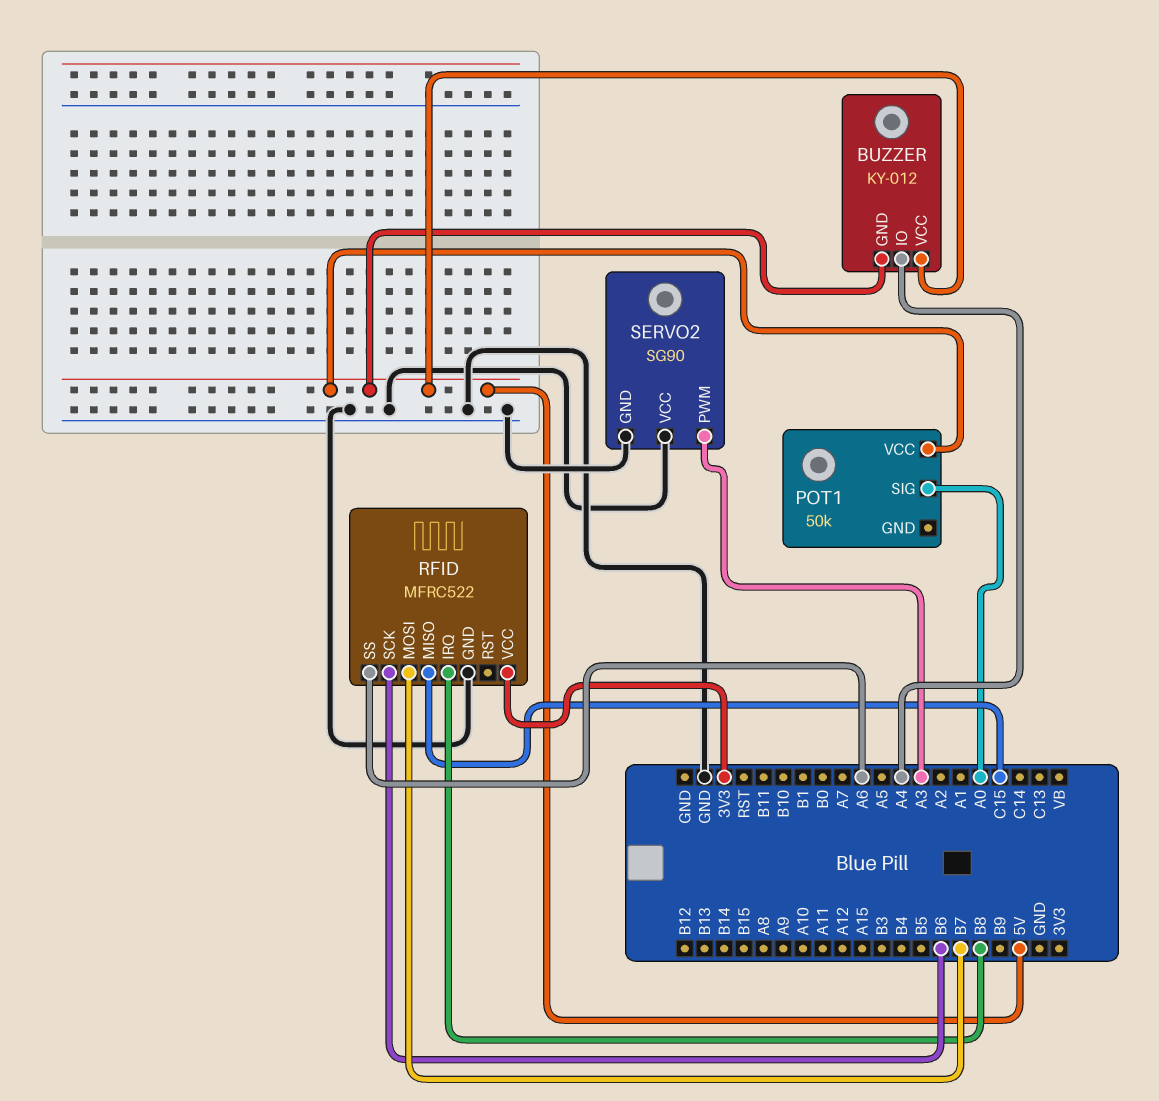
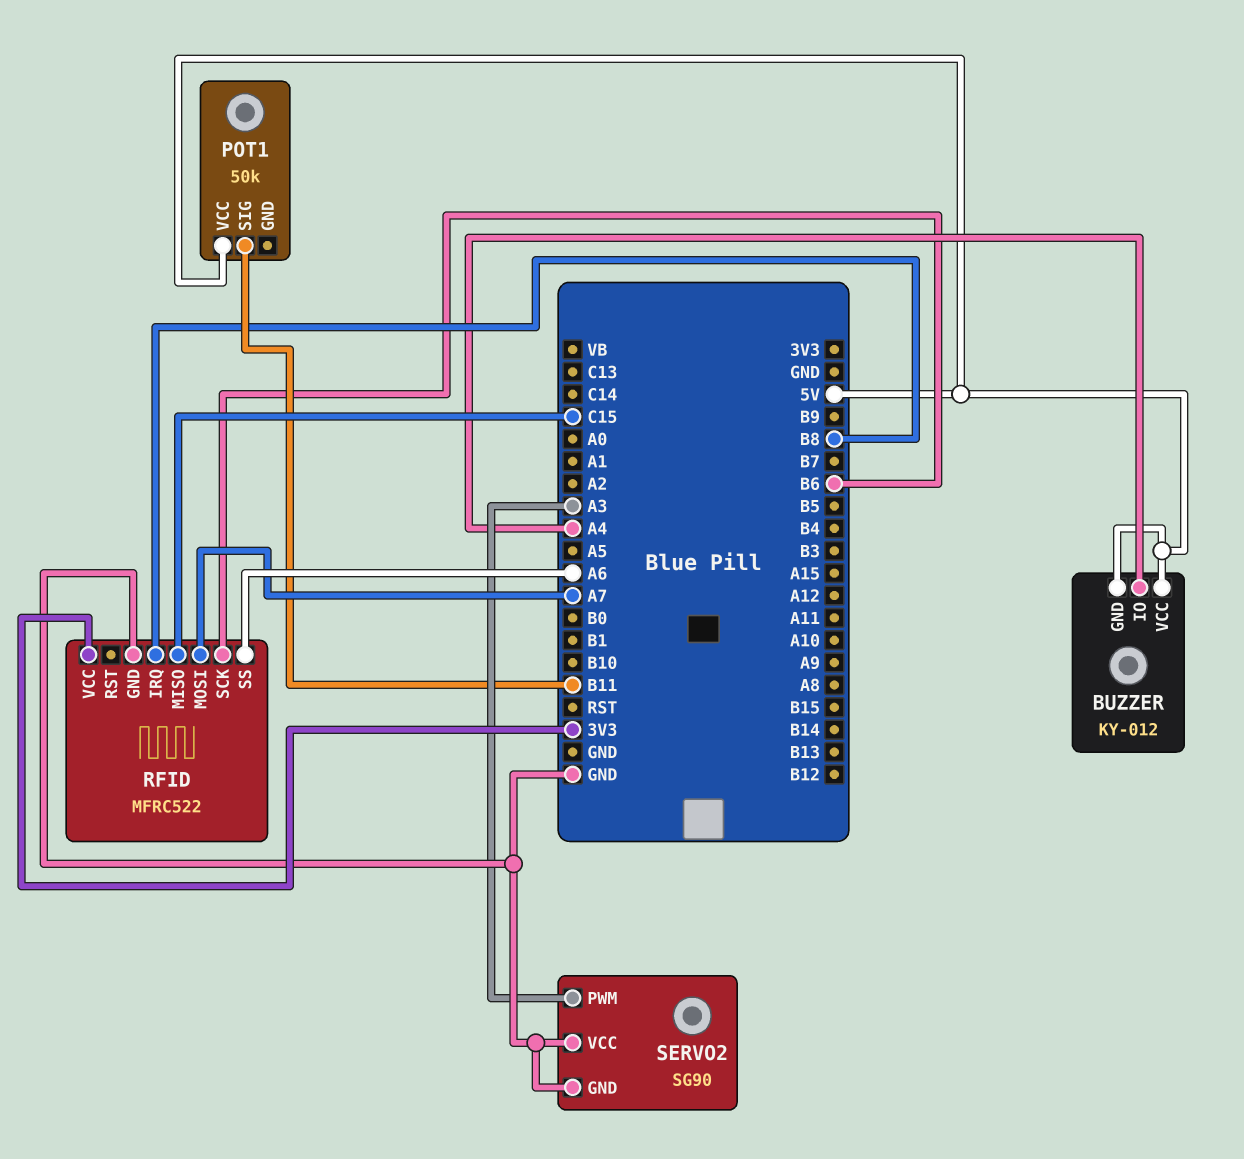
POT1 pin SIG: A0 -> B11
RFID pin MOSI: B7 -> A7

